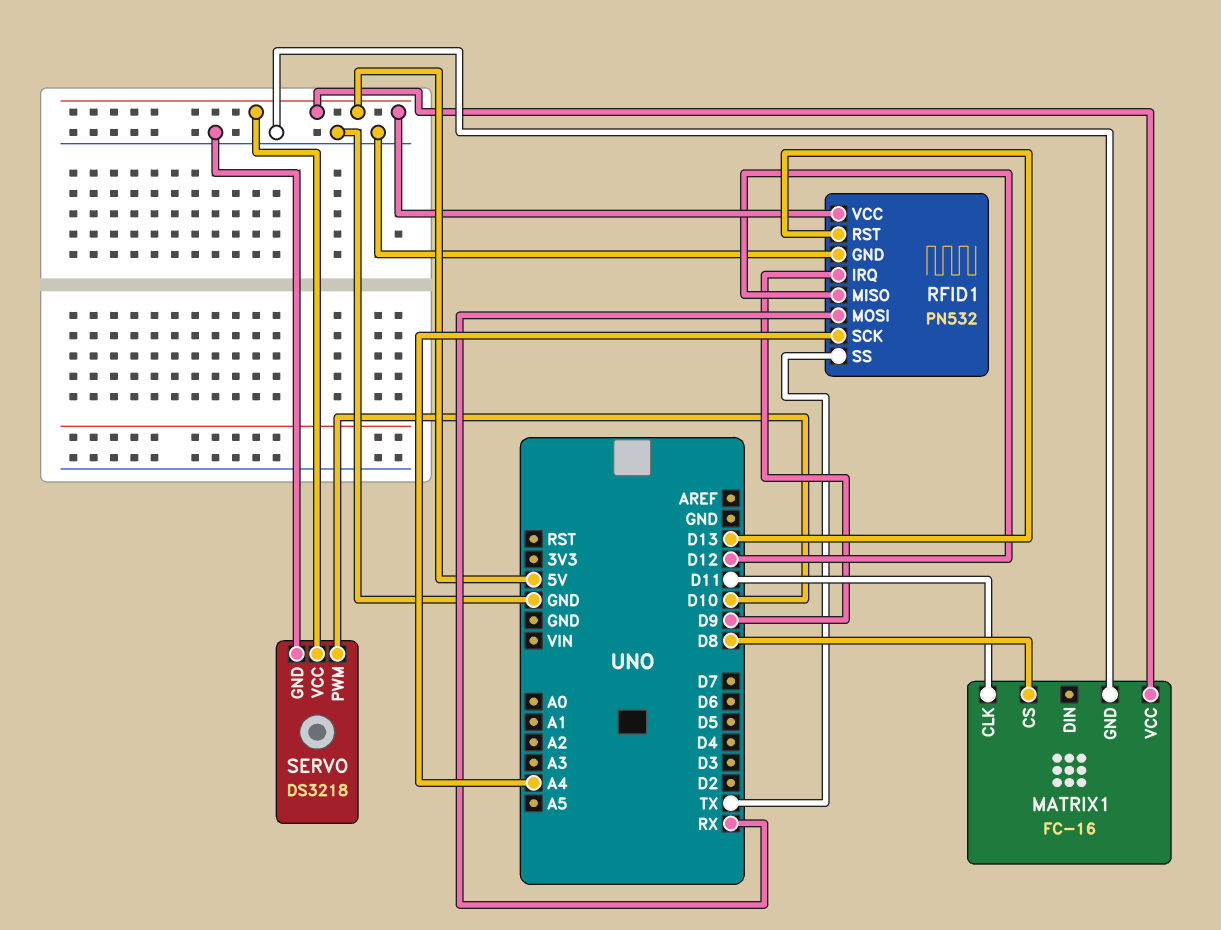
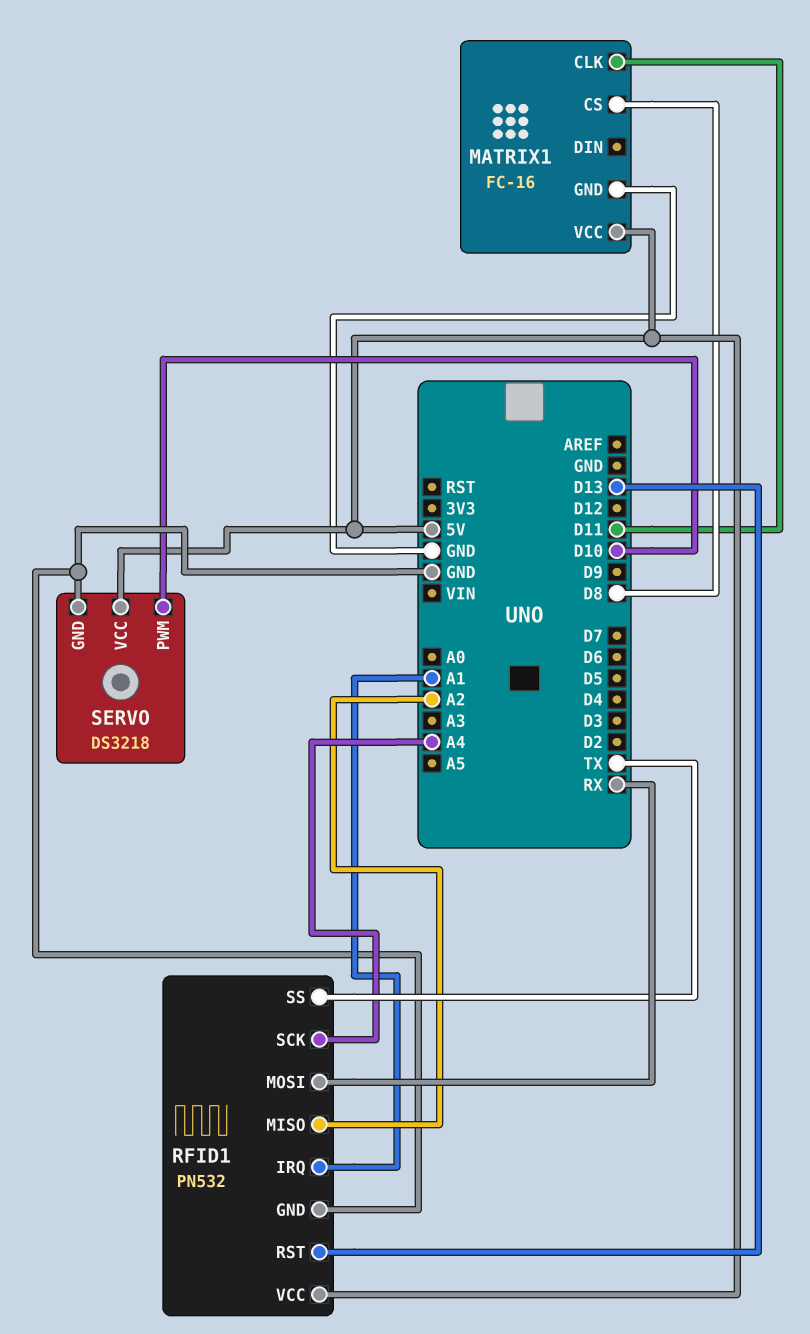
RFID1 pin IRQ: D9 -> A1
RFID1 pin MISO: D12 -> A2

